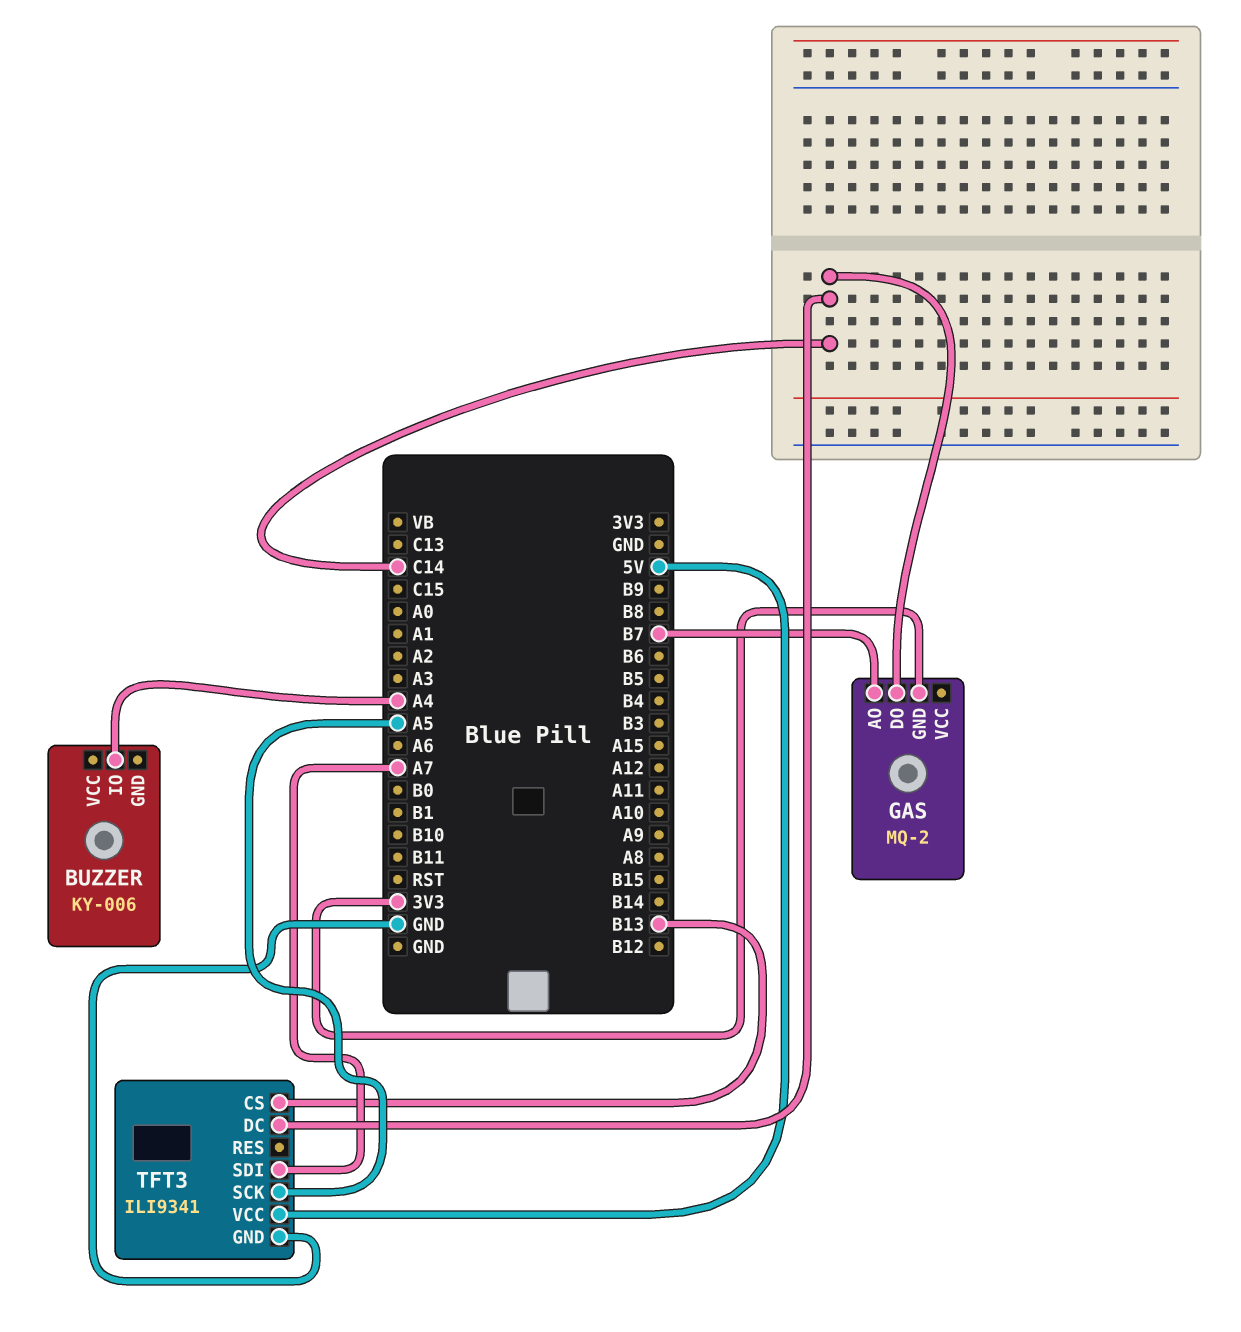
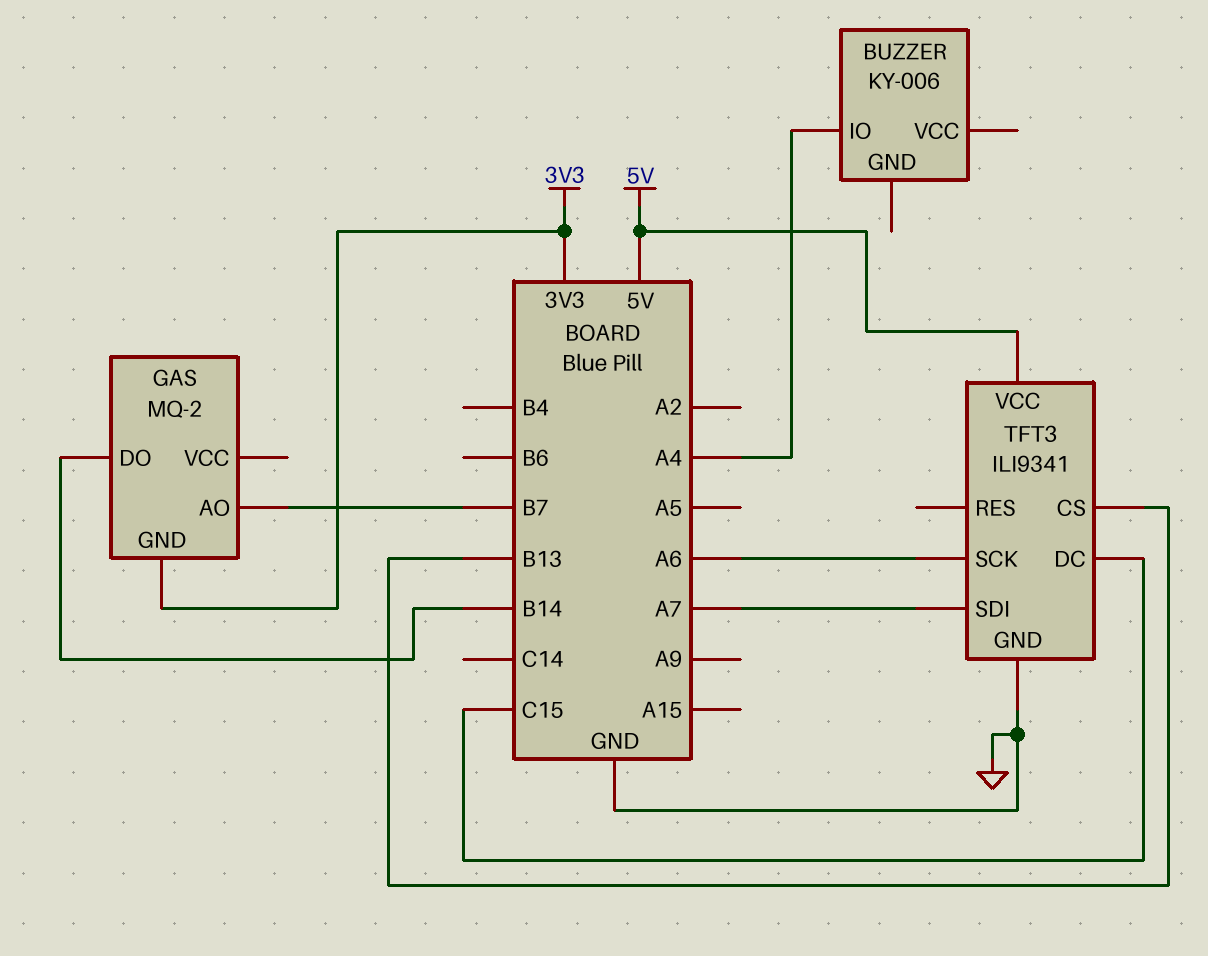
GAS pin DO: C14 -> B14
TFT3 pin DC: C14 -> C15
TFT3 pin SCK: A5 -> A6

